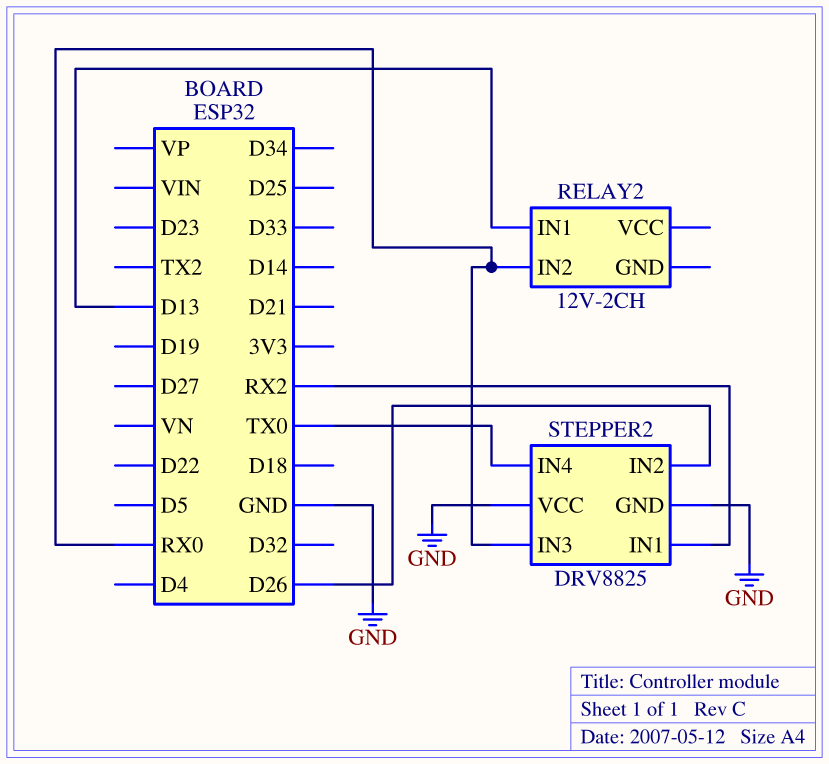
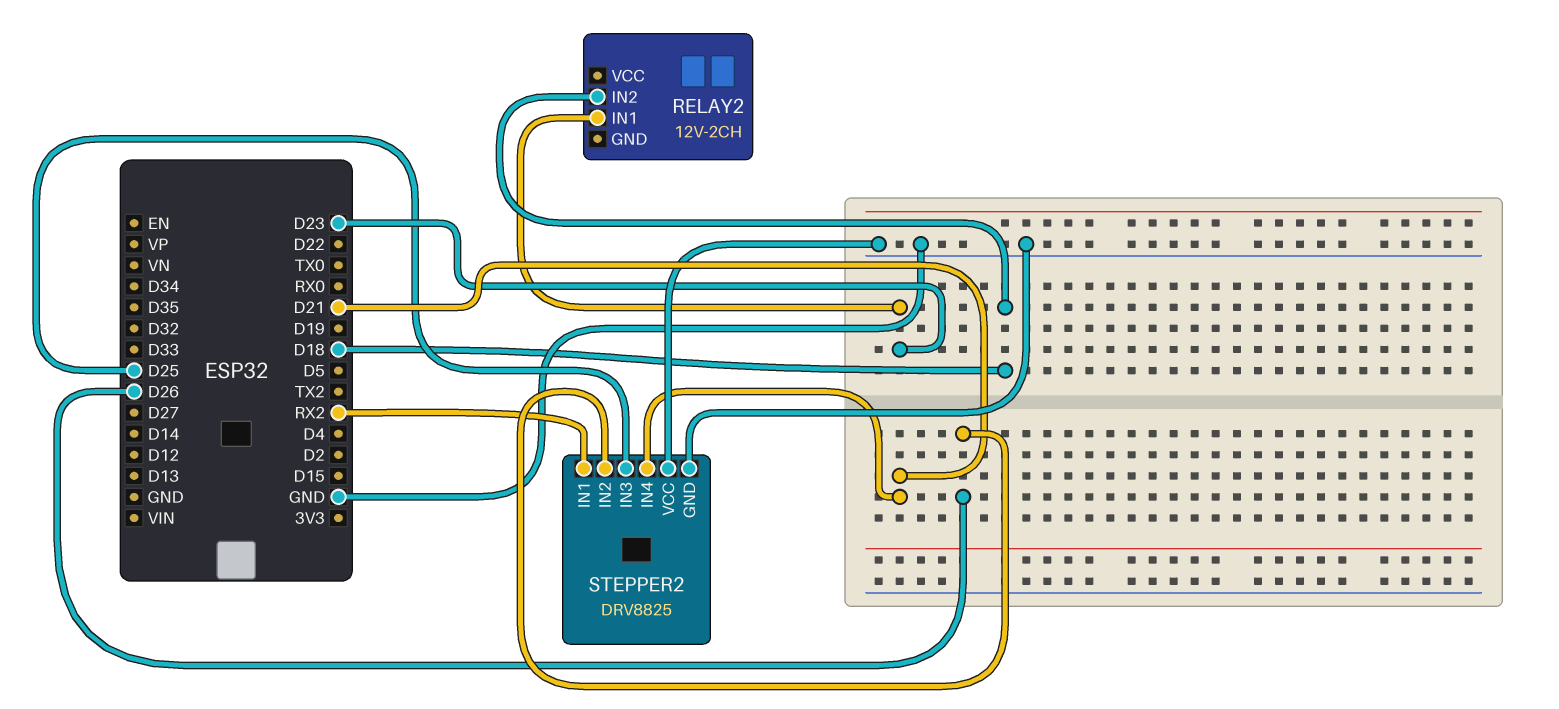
RELAY2 pin IN1: D13 -> D23
RELAY2 pin IN2: RX0 -> D18
STEPPER2 pin IN3: RX0 -> D25
STEPPER2 pin IN4: TX0 -> D21

